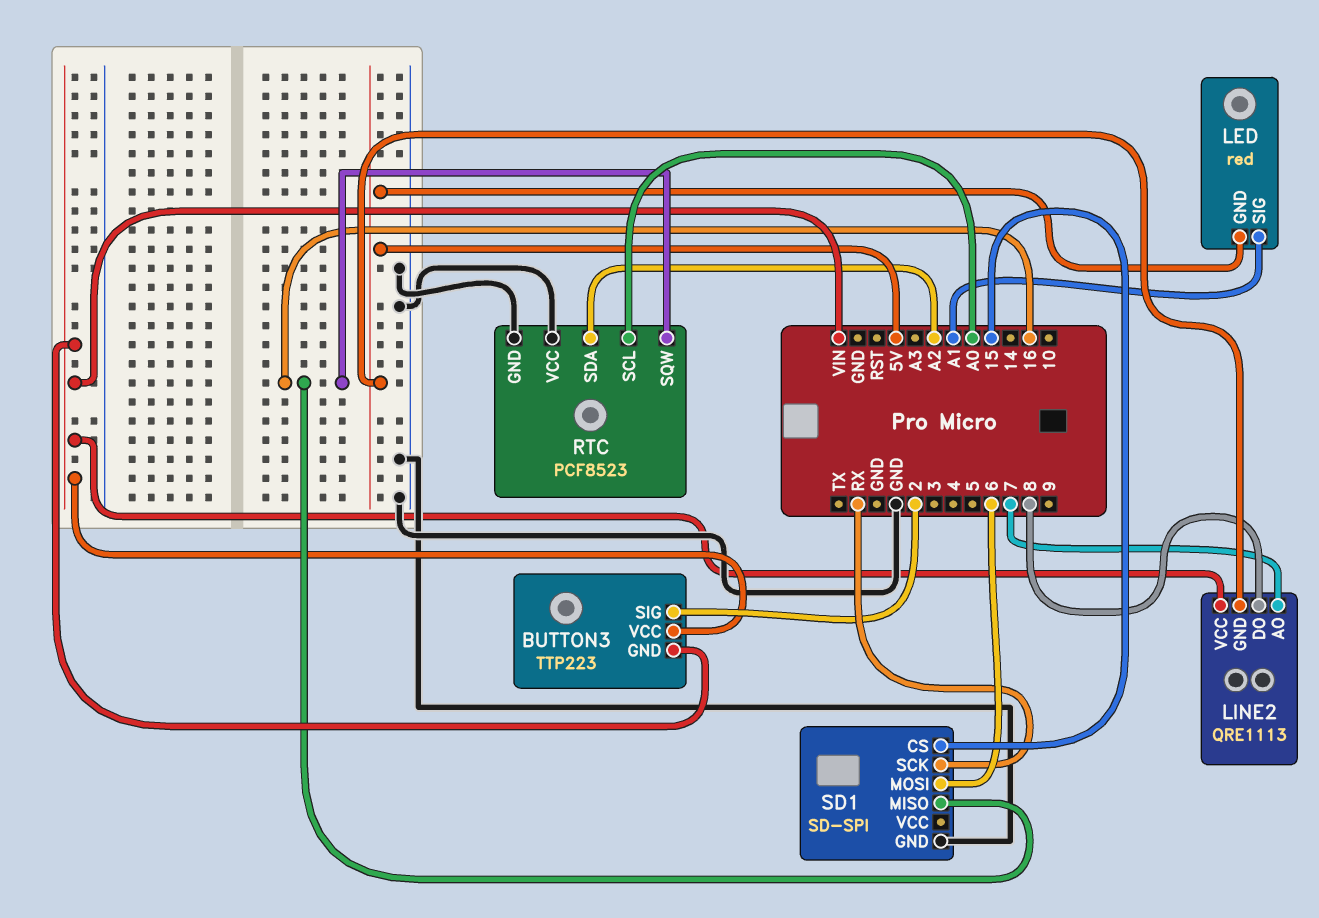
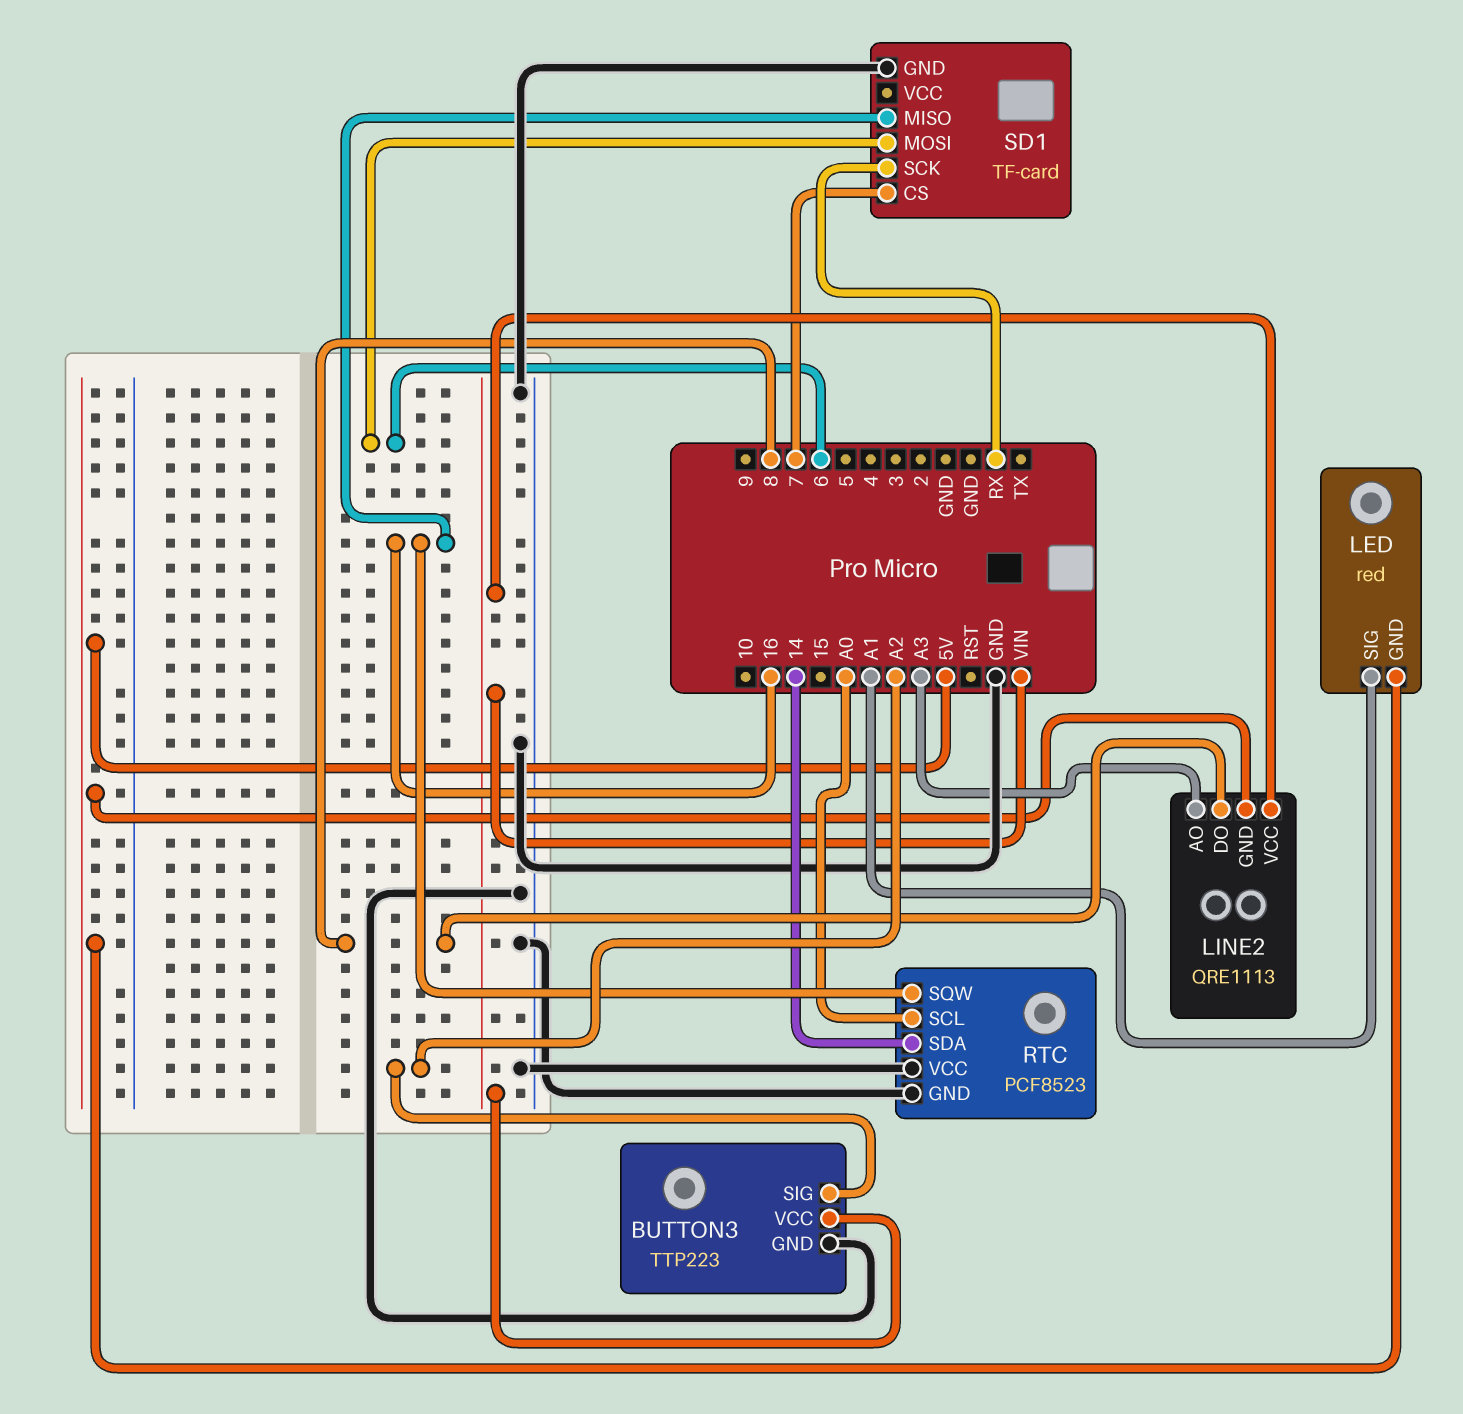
BUTTON3 pin GND: VIN -> GND
BUTTON3 pin SIG: 2 -> A2
LINE2 pin AO: 7 -> A3
RTC pin SDA: A2 -> 14
SD1: SD-SPI -> TF-card
SD1 pin CS: 15 -> 7

